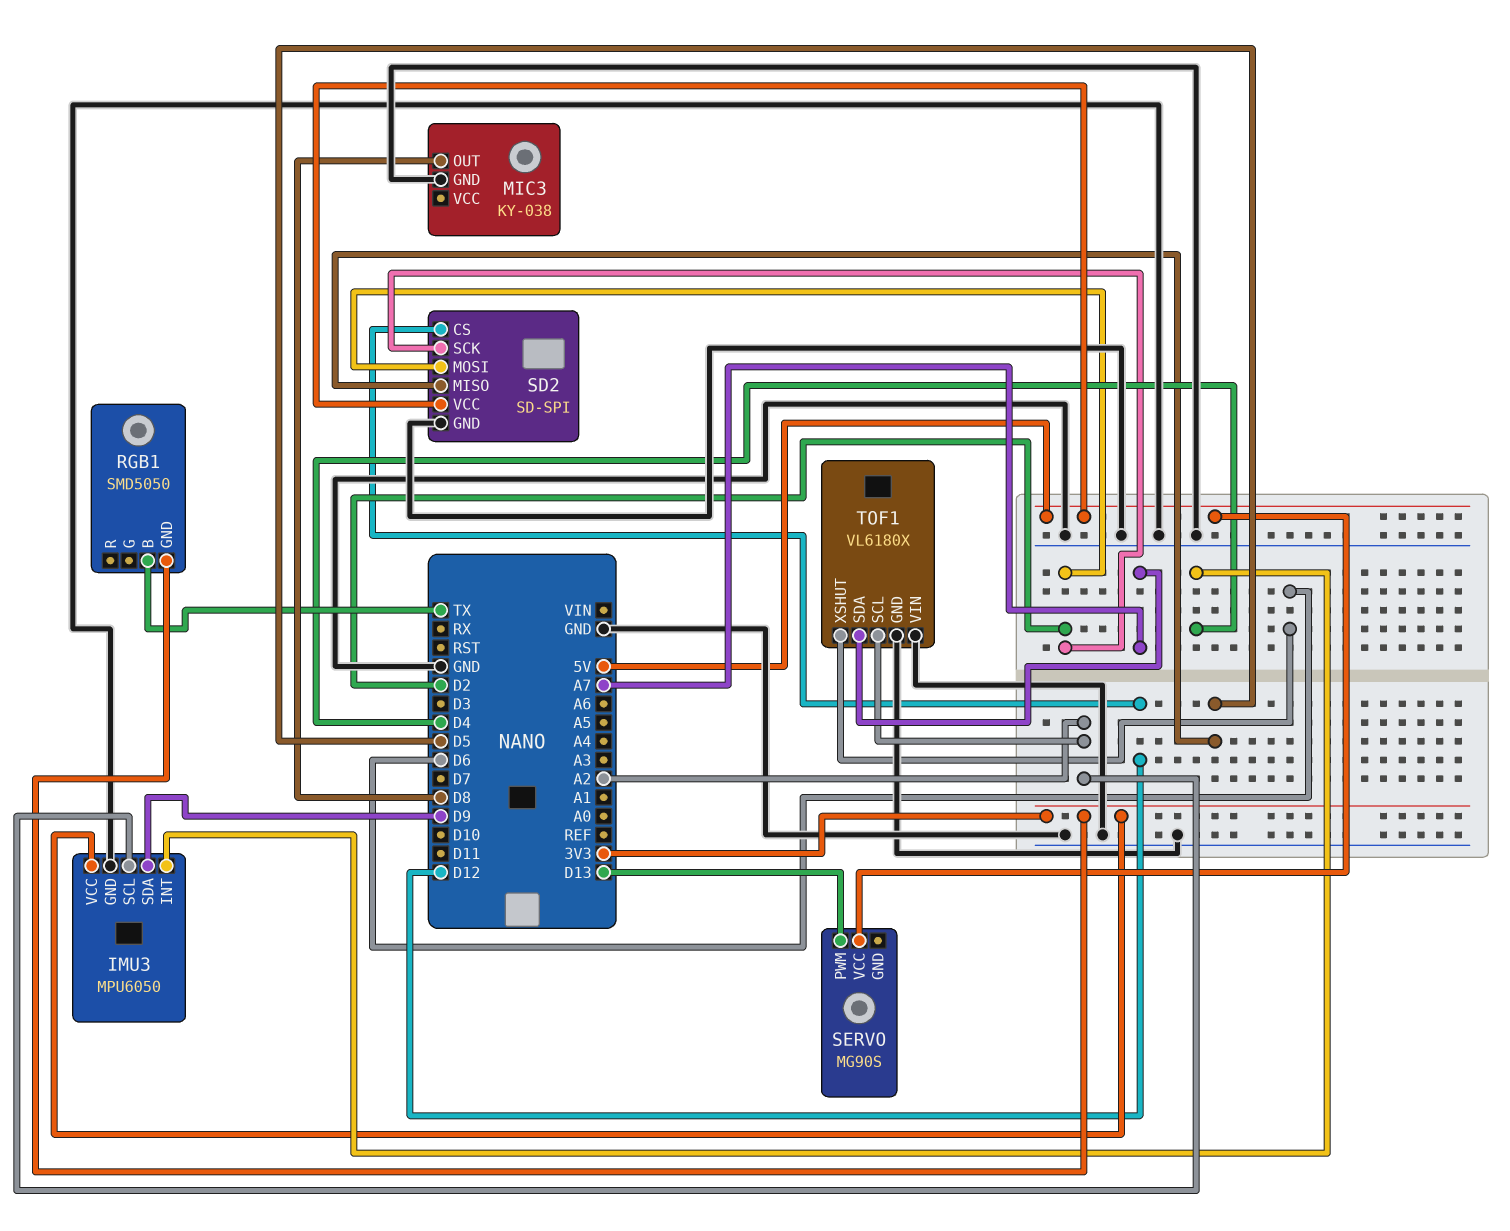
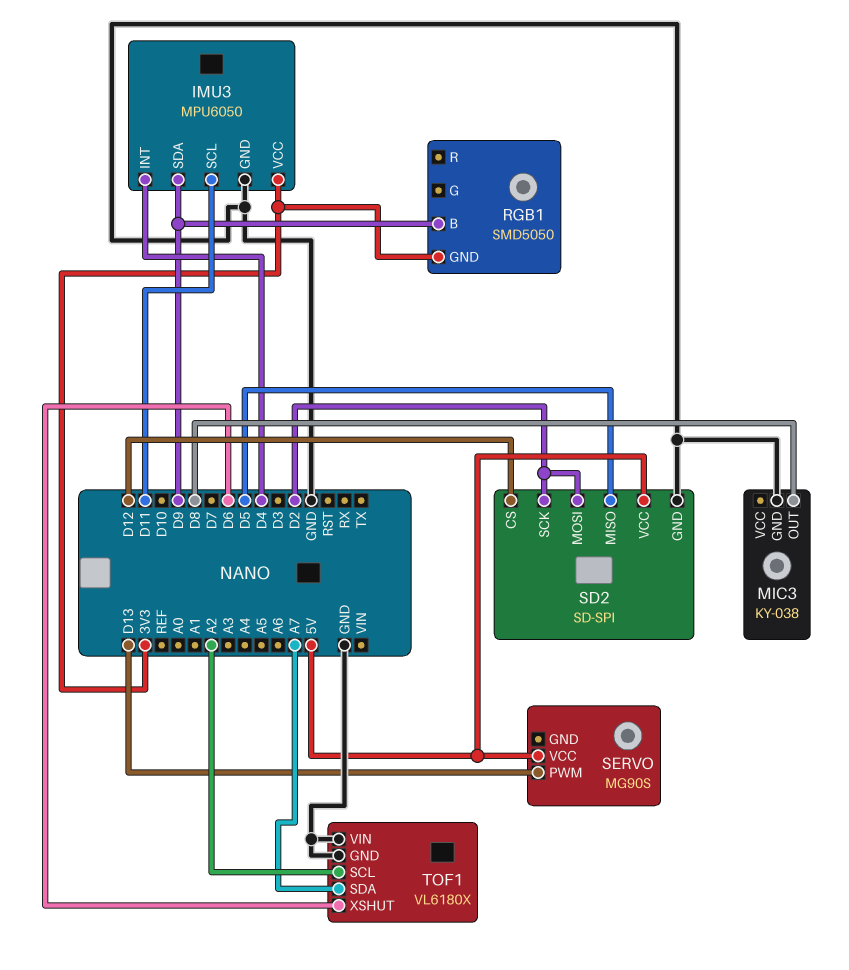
IMU3 pin SCL: A2 -> D11
RGB1 pin B: TX -> D9

